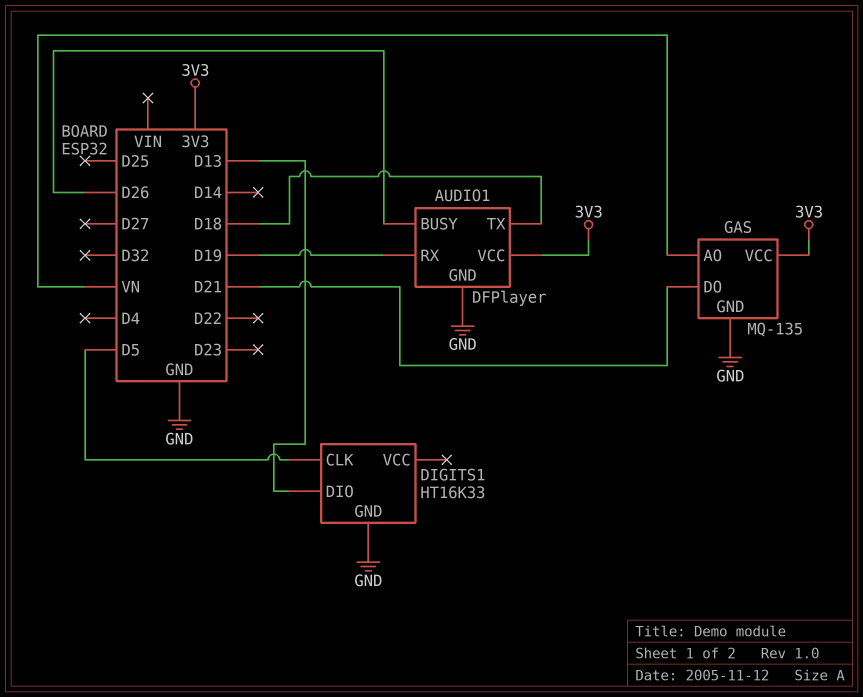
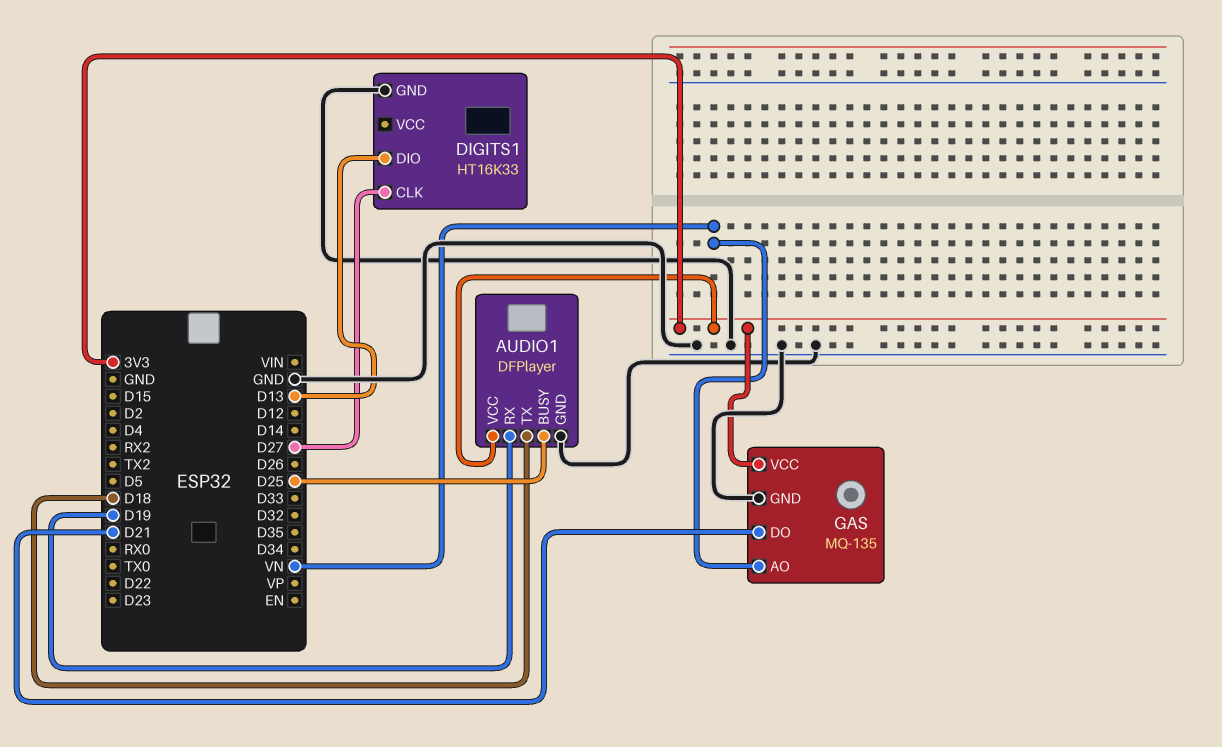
AUDIO1 pin BUSY: D26 -> D25
DIGITS1 pin CLK: D5 -> D27

